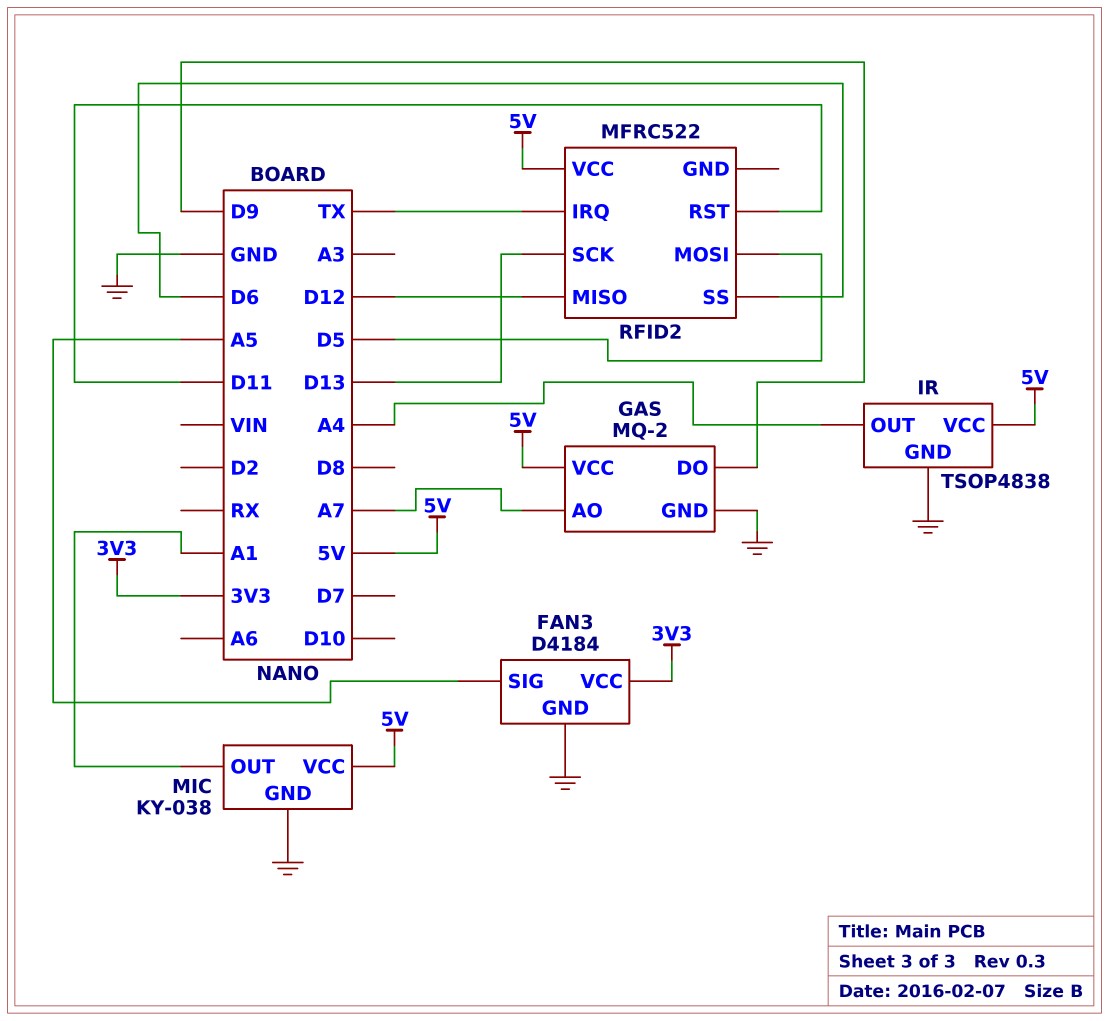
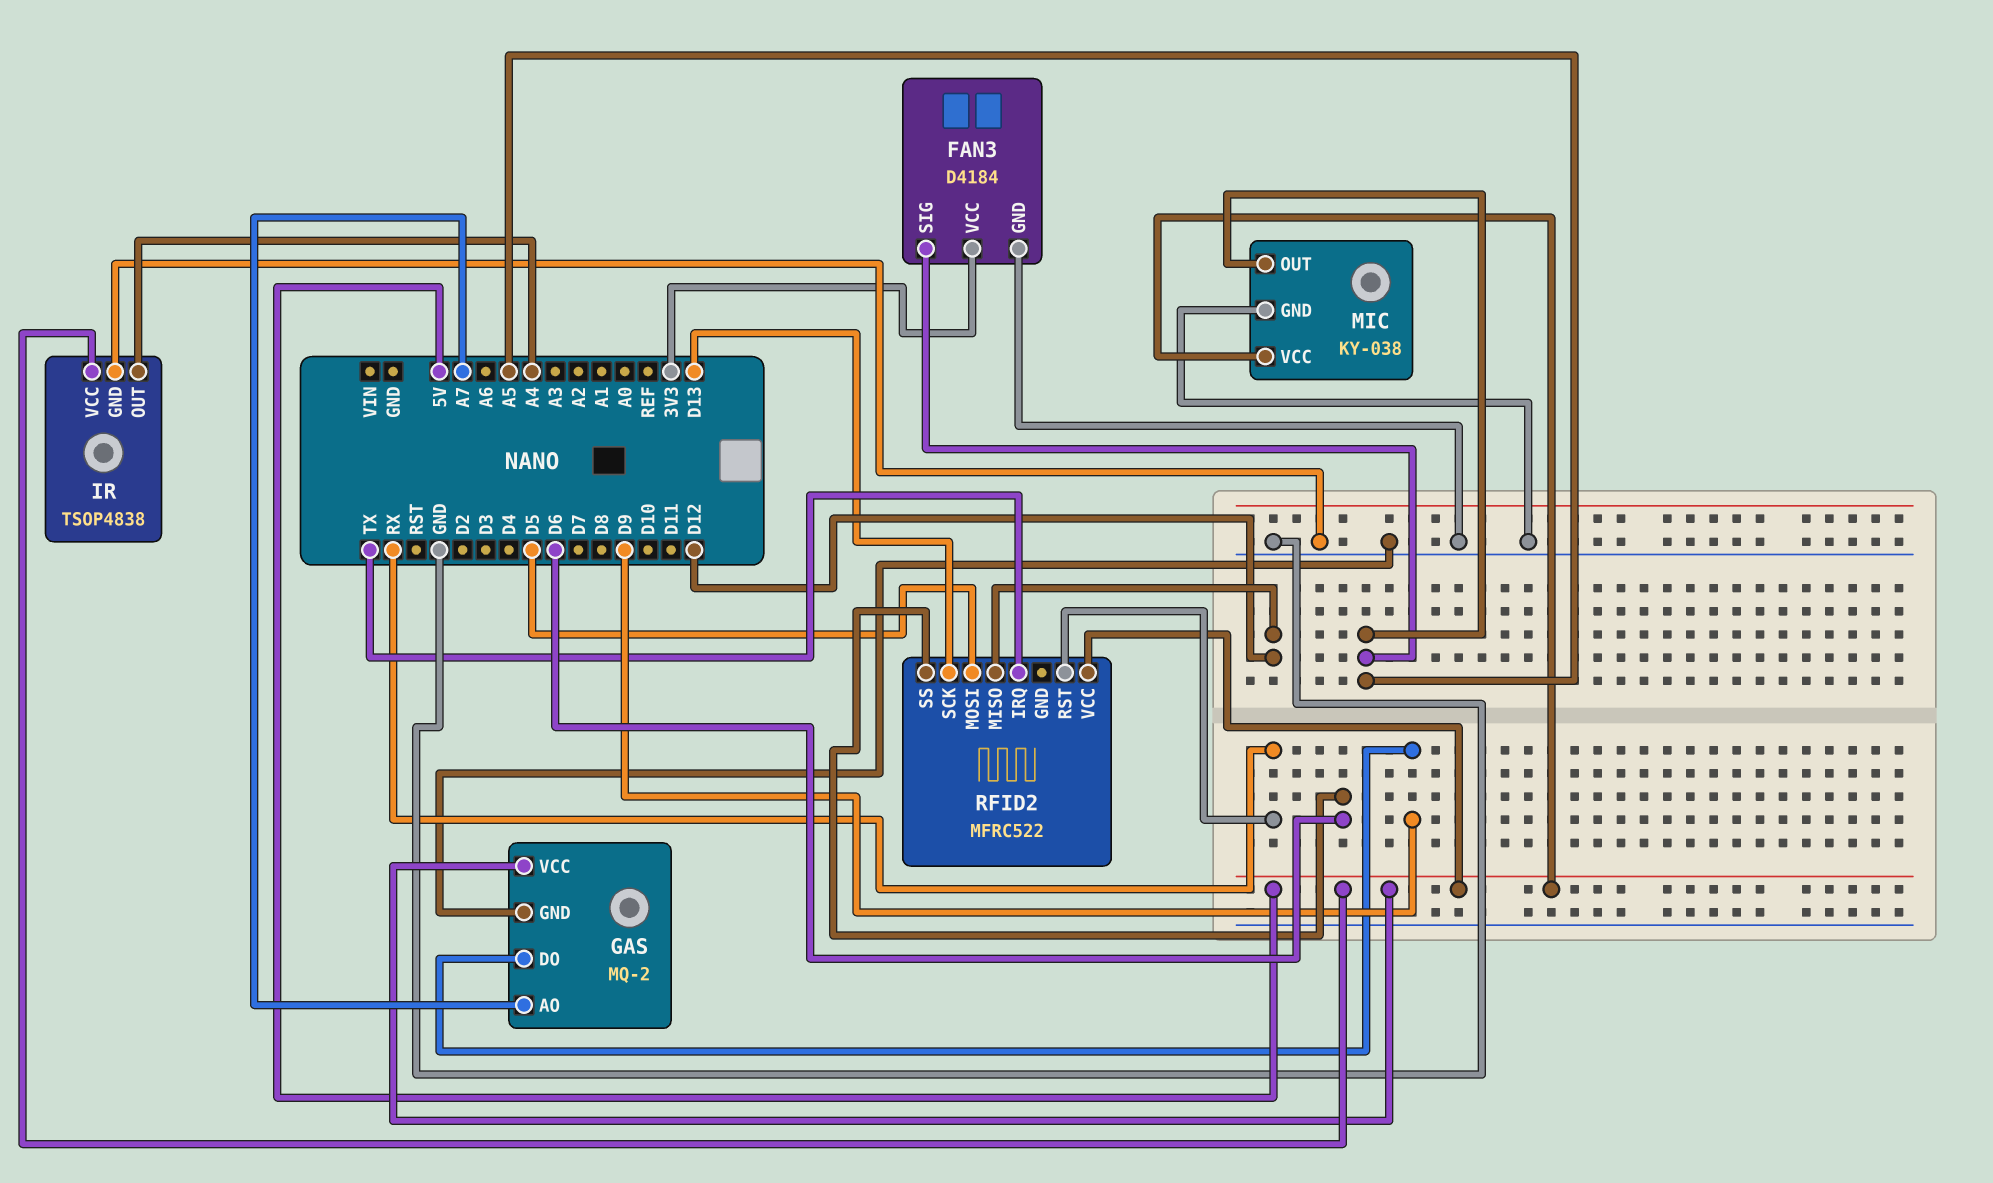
MIC pin OUT: A1 -> A5
RFID2 pin RST: D11 -> RX

